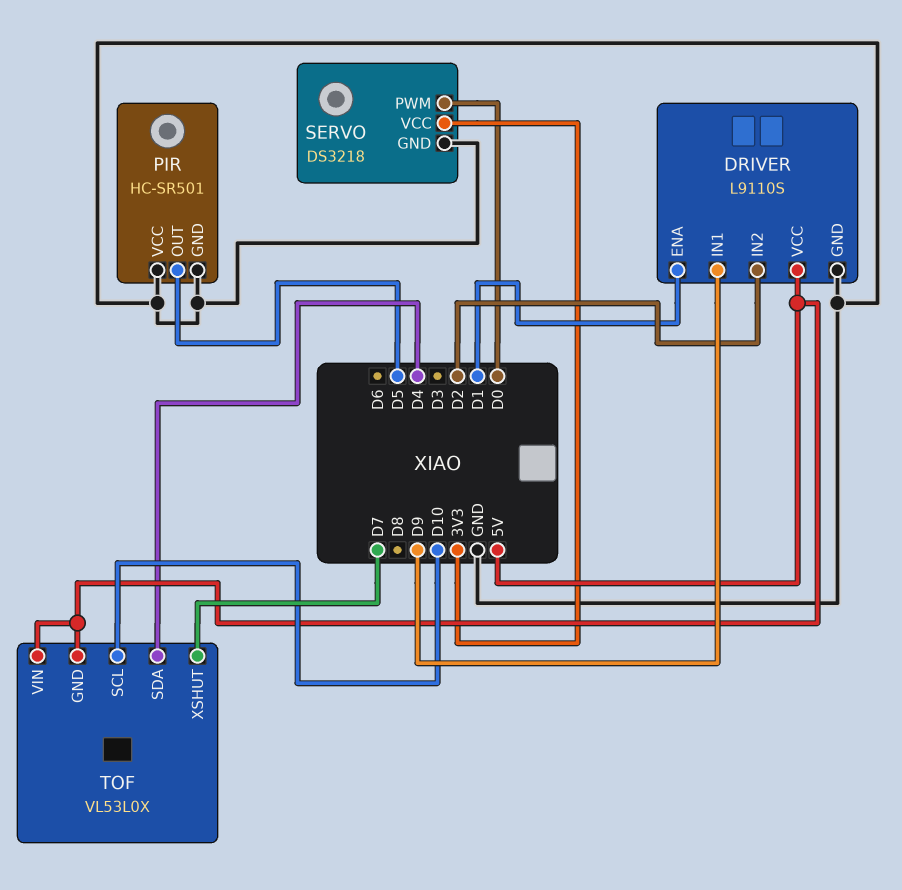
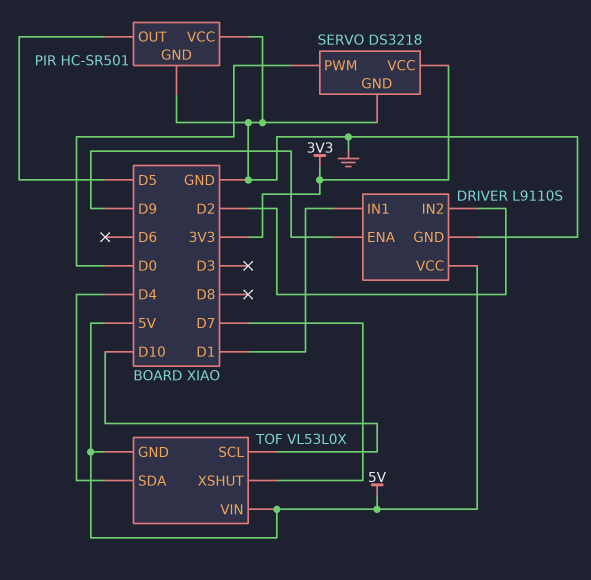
DRIVER pin ENA: D1 -> D9
DRIVER pin IN1: D9 -> D1

